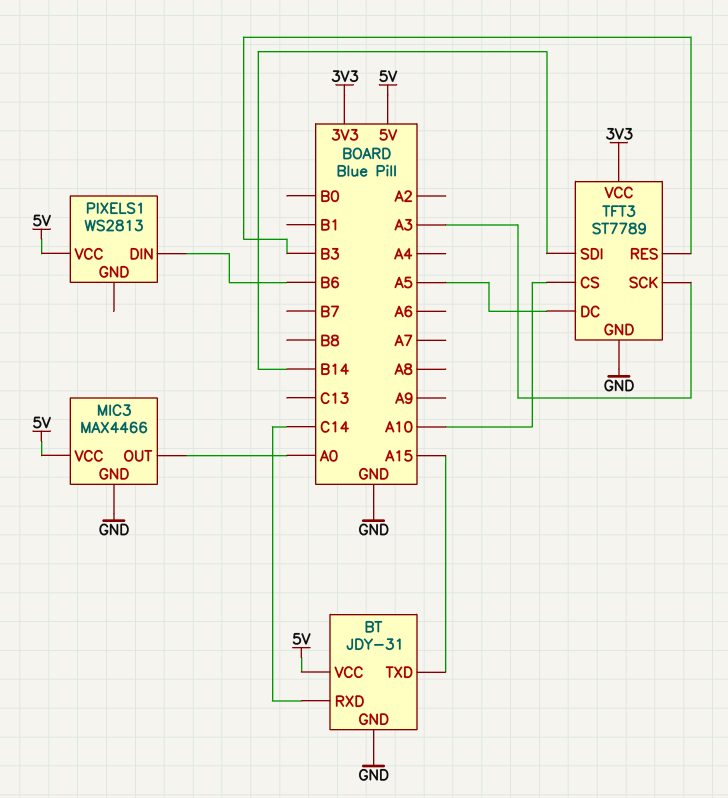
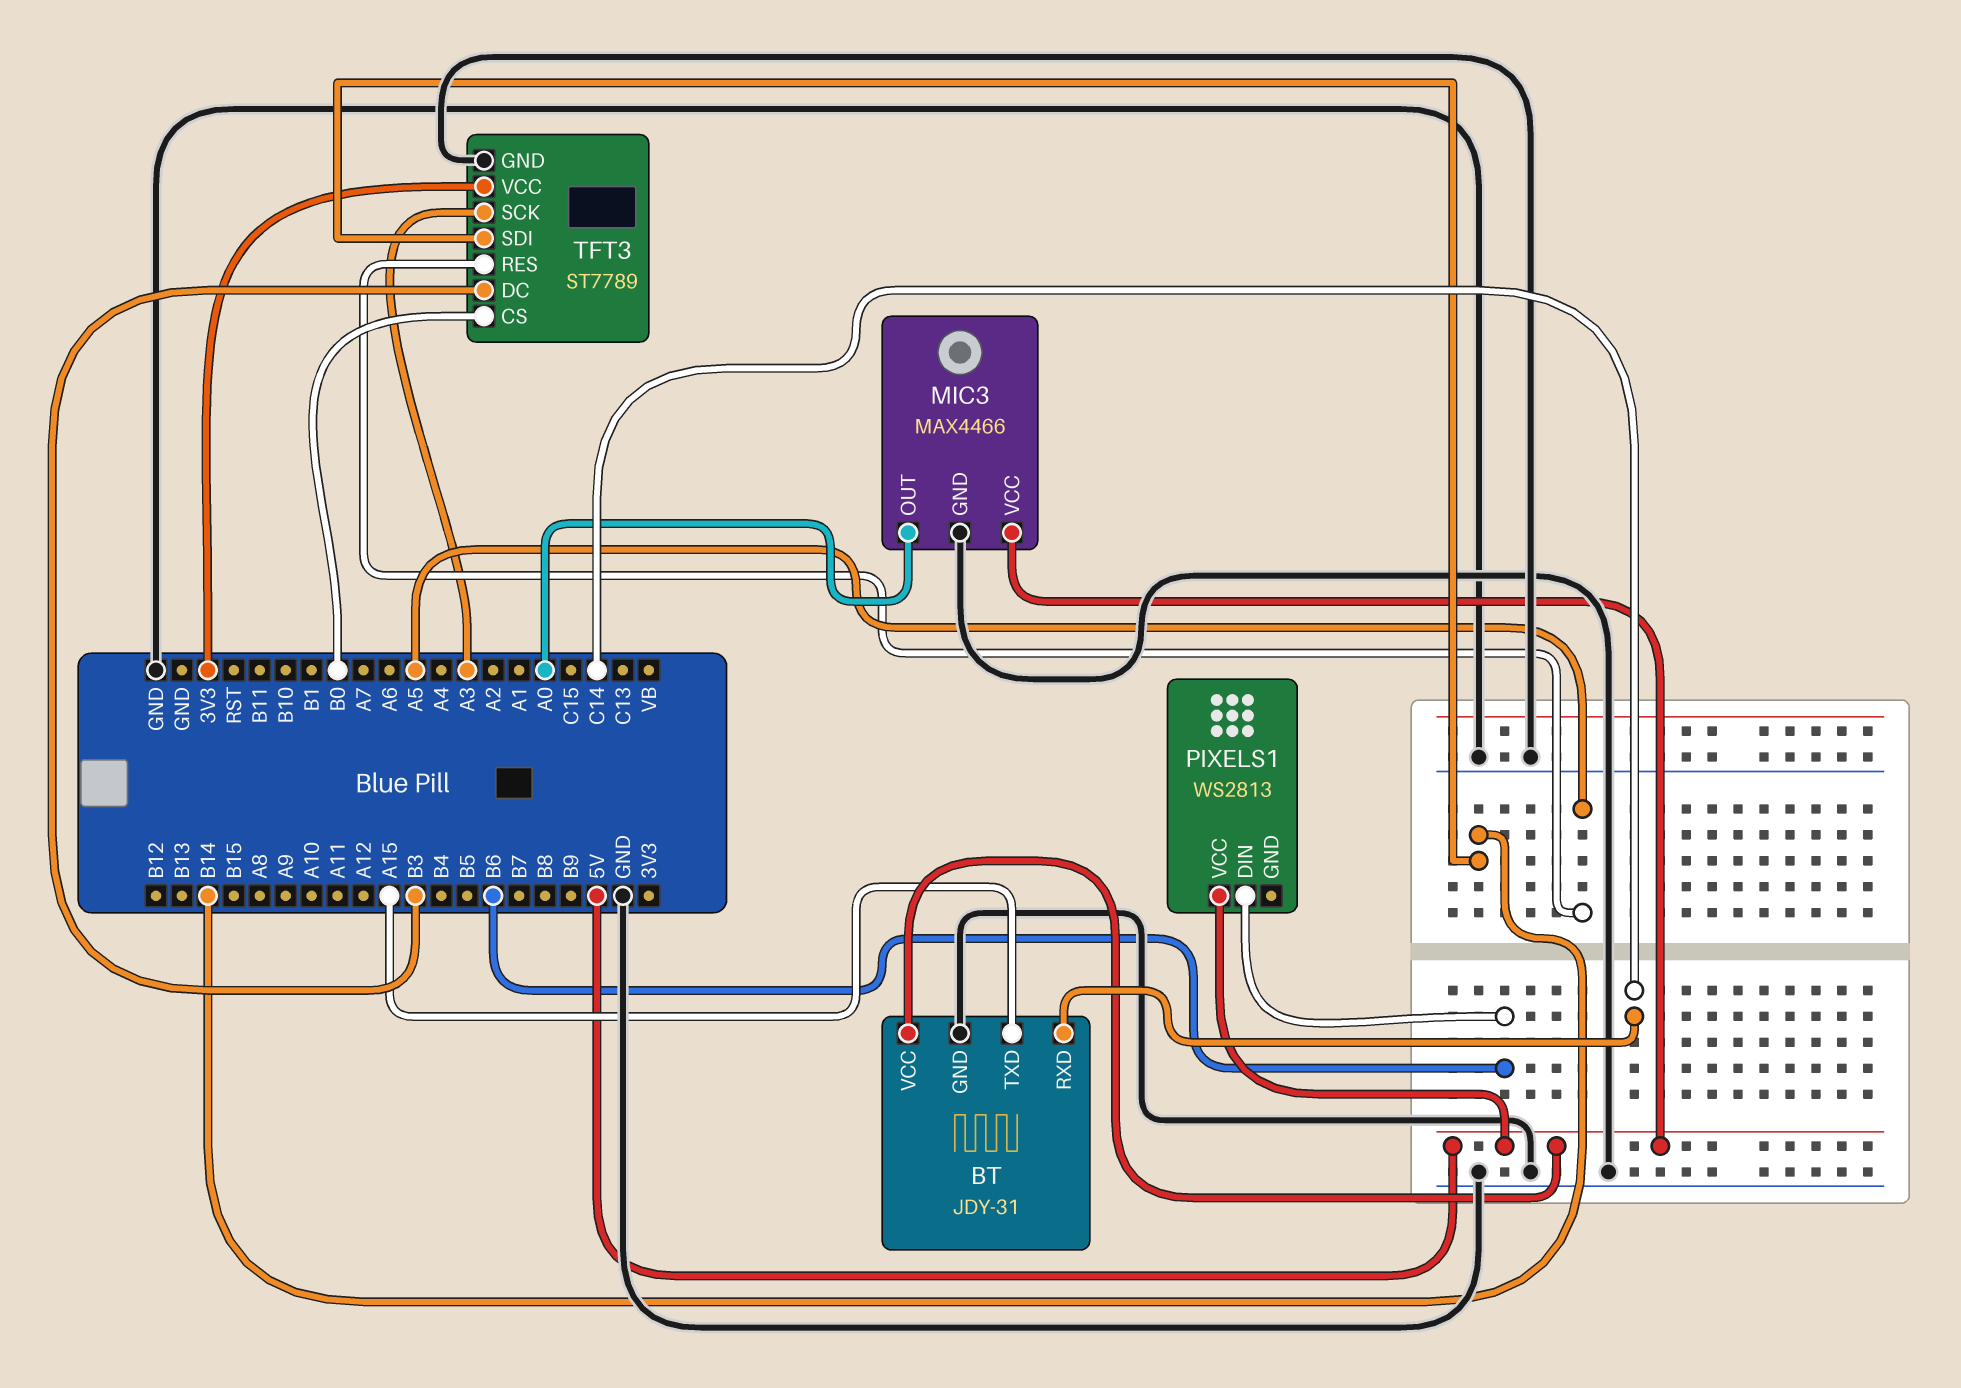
TFT3 pin CS: A10 -> B0
TFT3 pin DC: A5 -> B3
TFT3 pin RES: B3 -> A5

